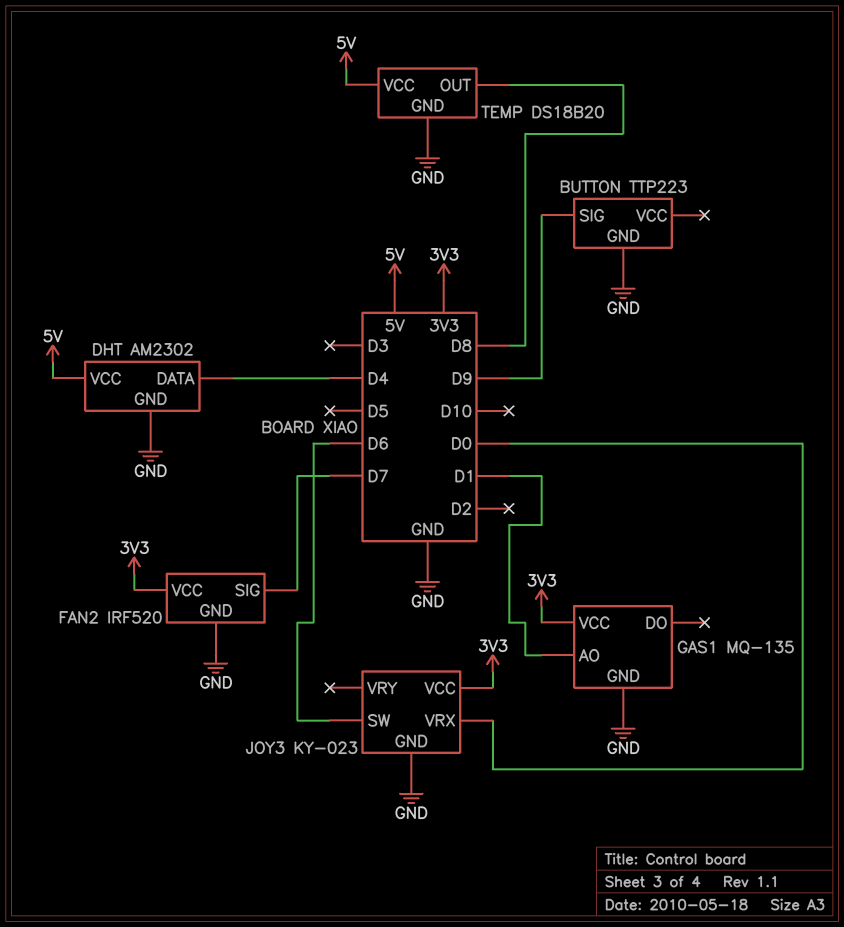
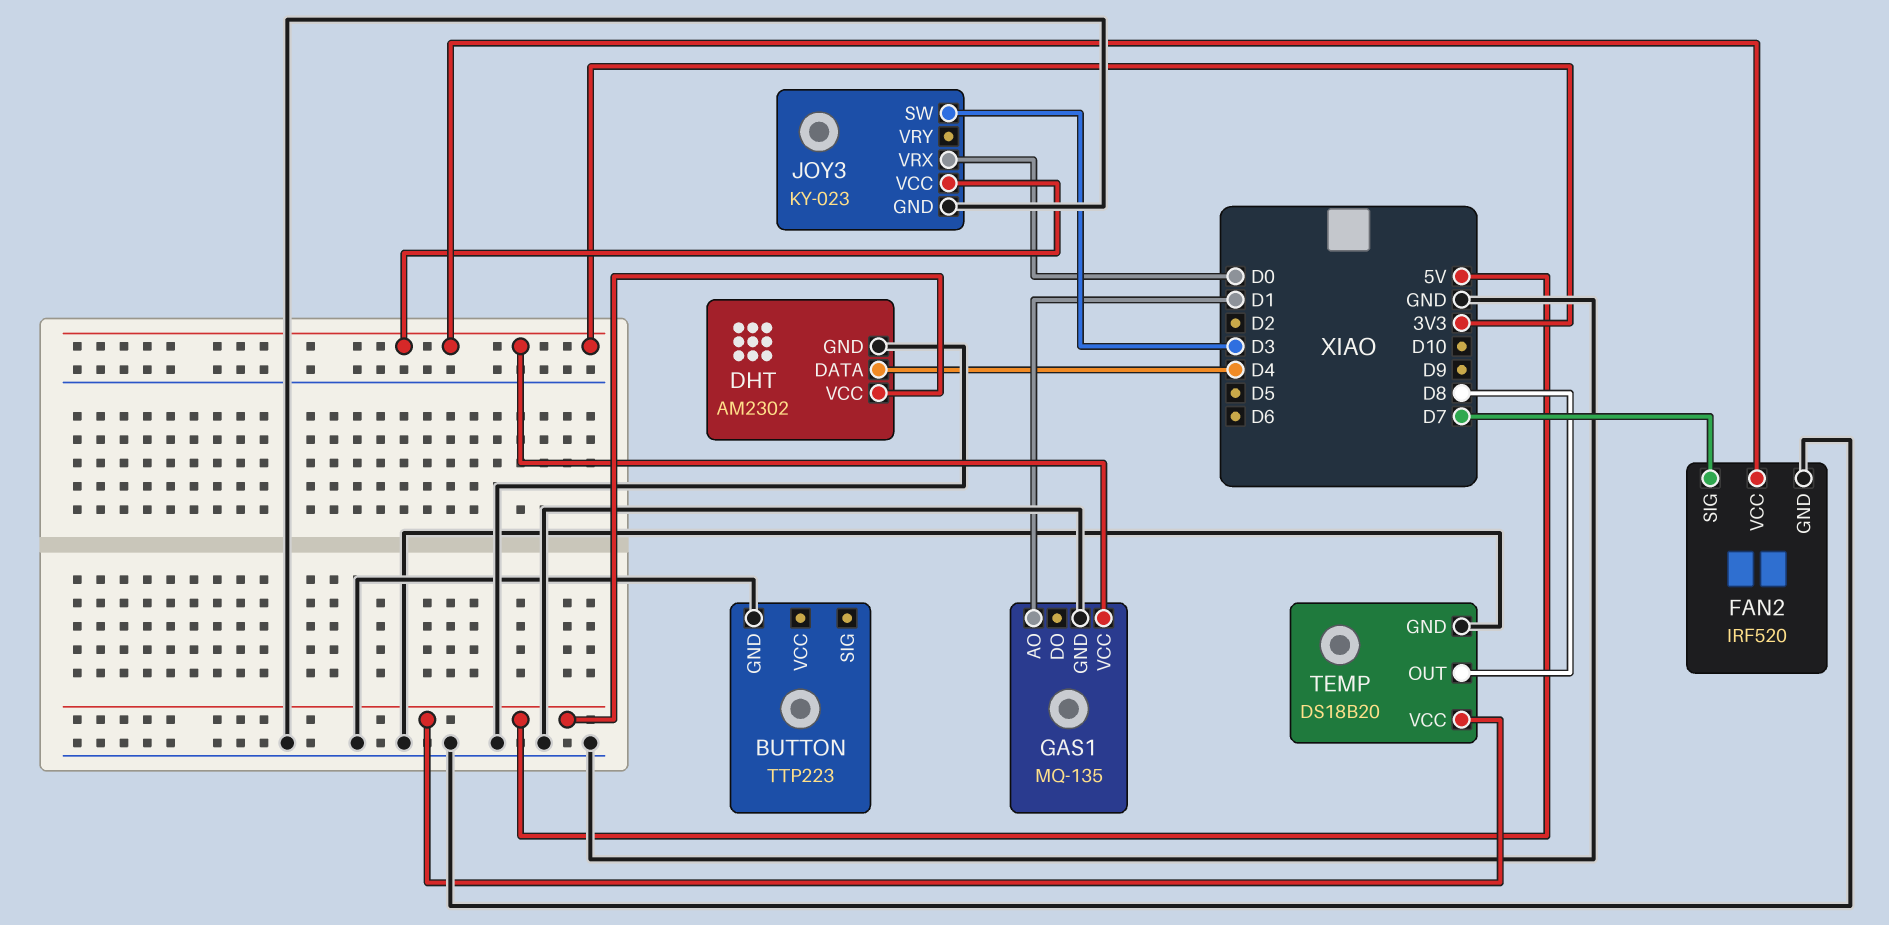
BUTTON pin SIG: D9 -> none
JOY3 pin SW: D6 -> D3

